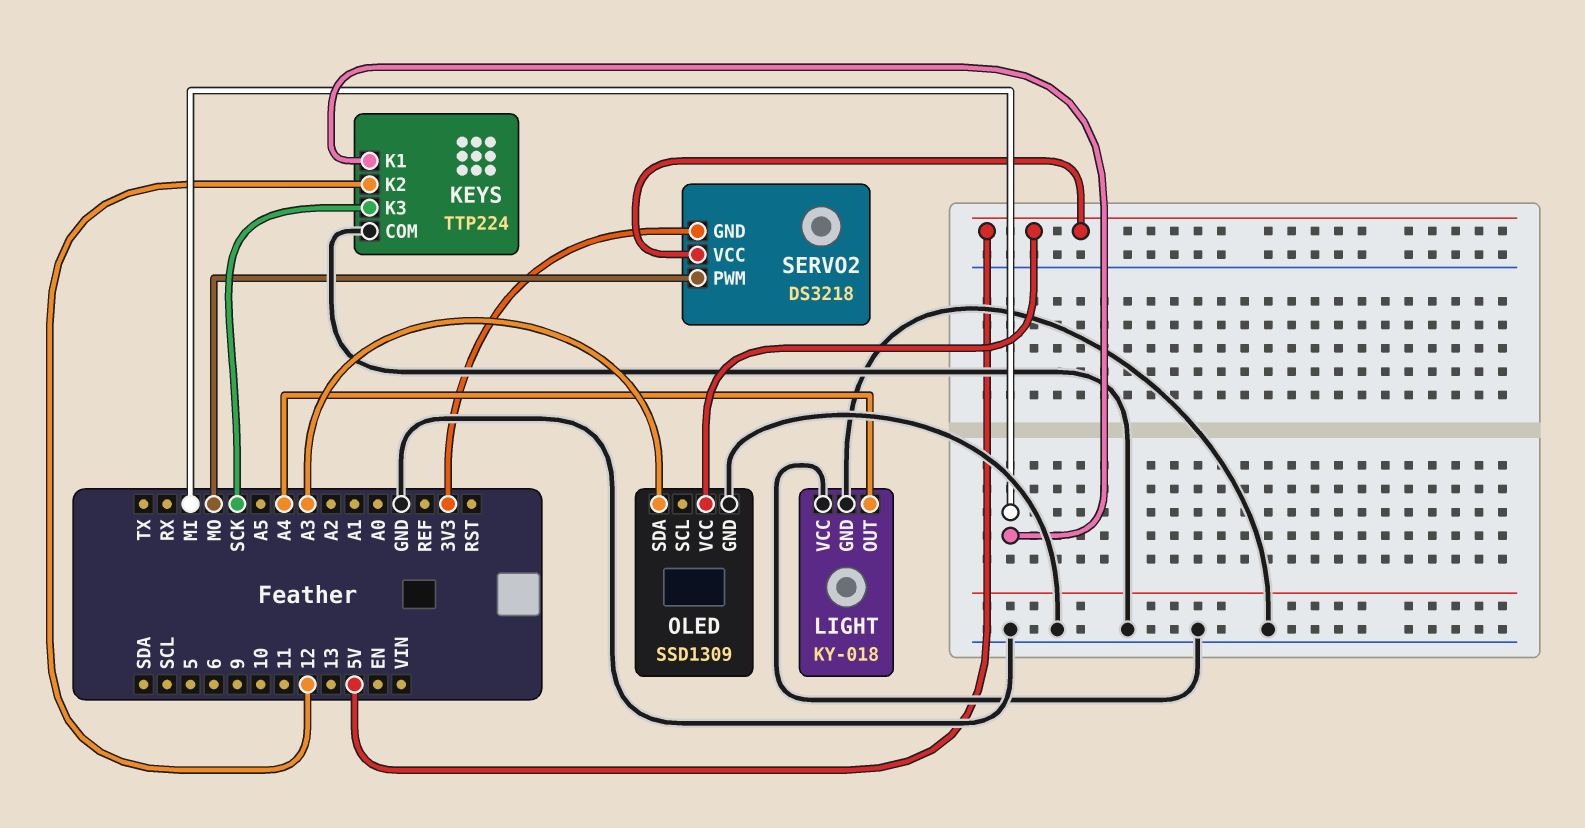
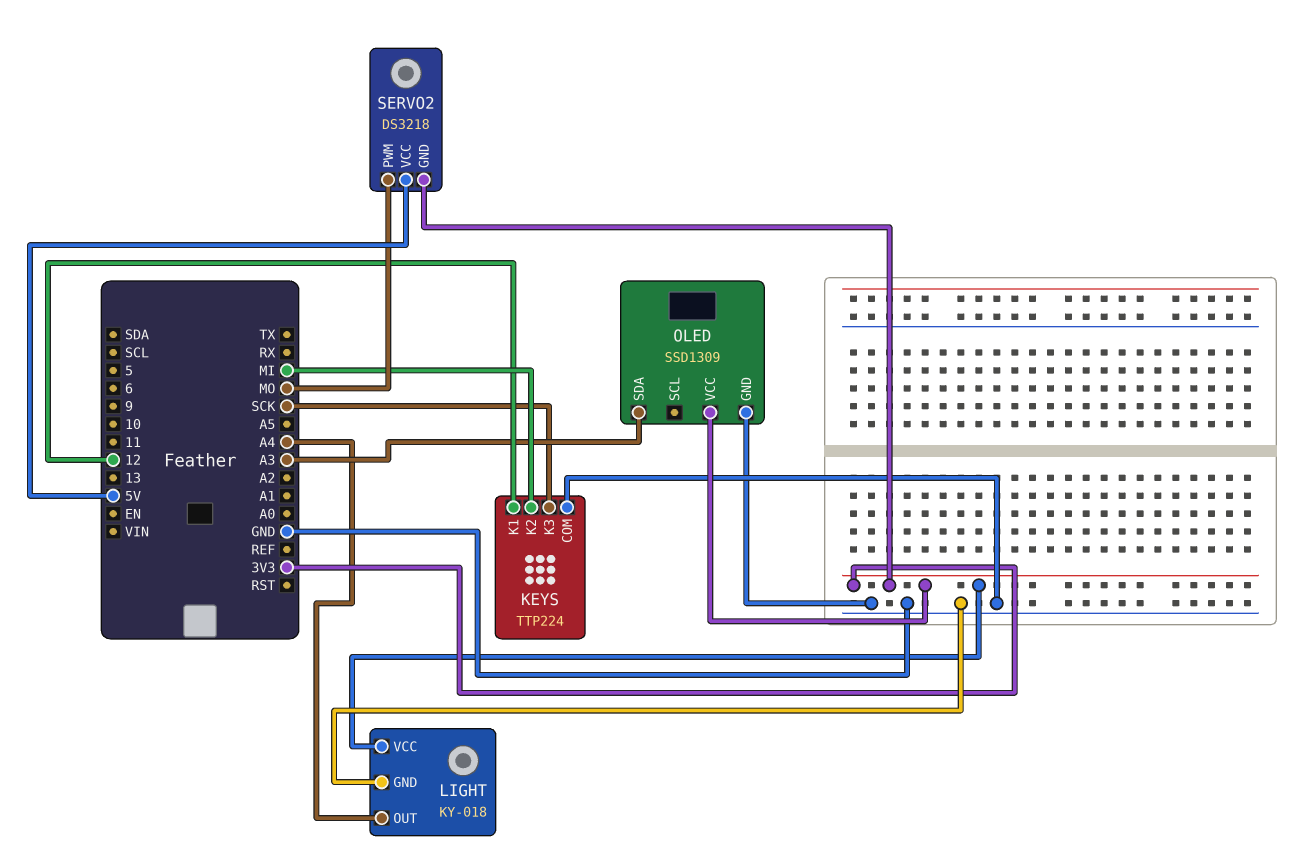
KEYS pin K1: MI -> 12
KEYS pin K2: 12 -> MI
LIGHT pin VCC: GND -> 3V3
OLED pin VCC: 5V -> 3V3

